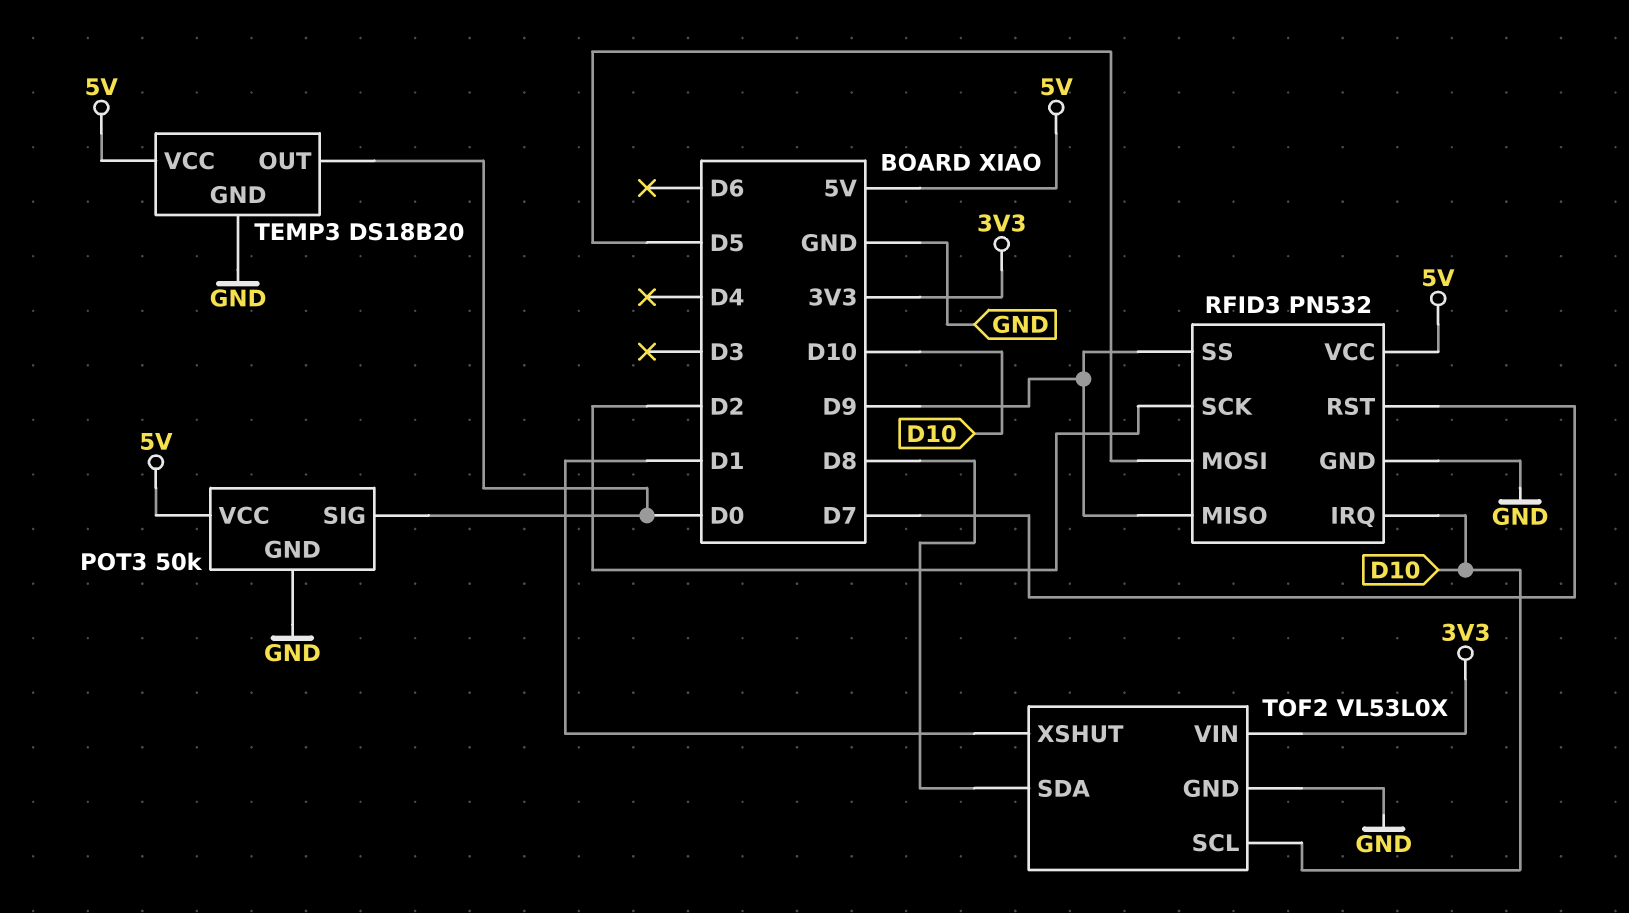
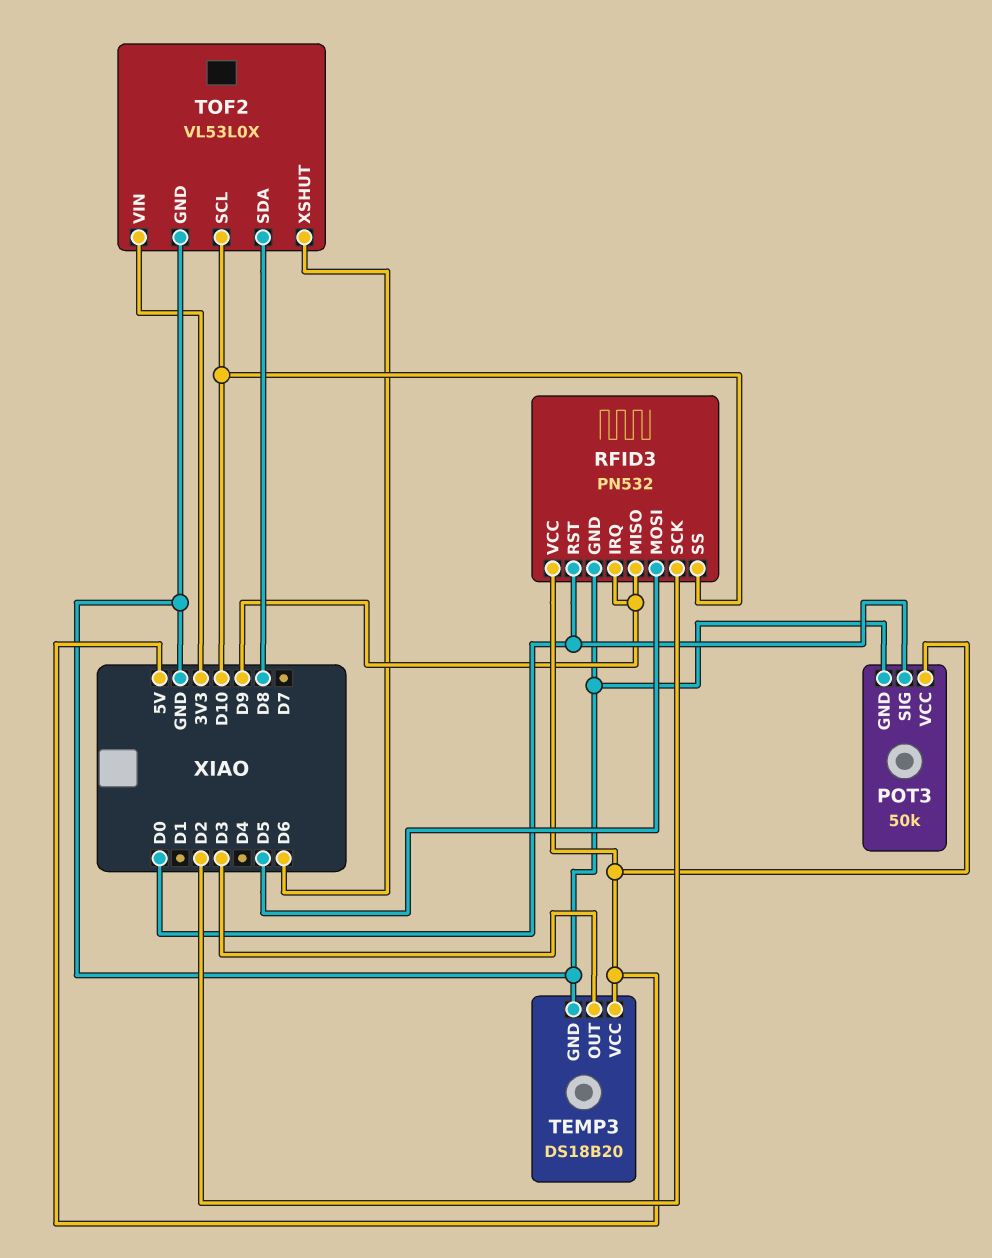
RFID3 pin IRQ: D10 -> D9
RFID3 pin RST: D7 -> D0
RFID3 pin SS: D9 -> D10
TEMP3 pin OUT: D0 -> D3
TOF2 pin XSHUT: D1 -> D6

